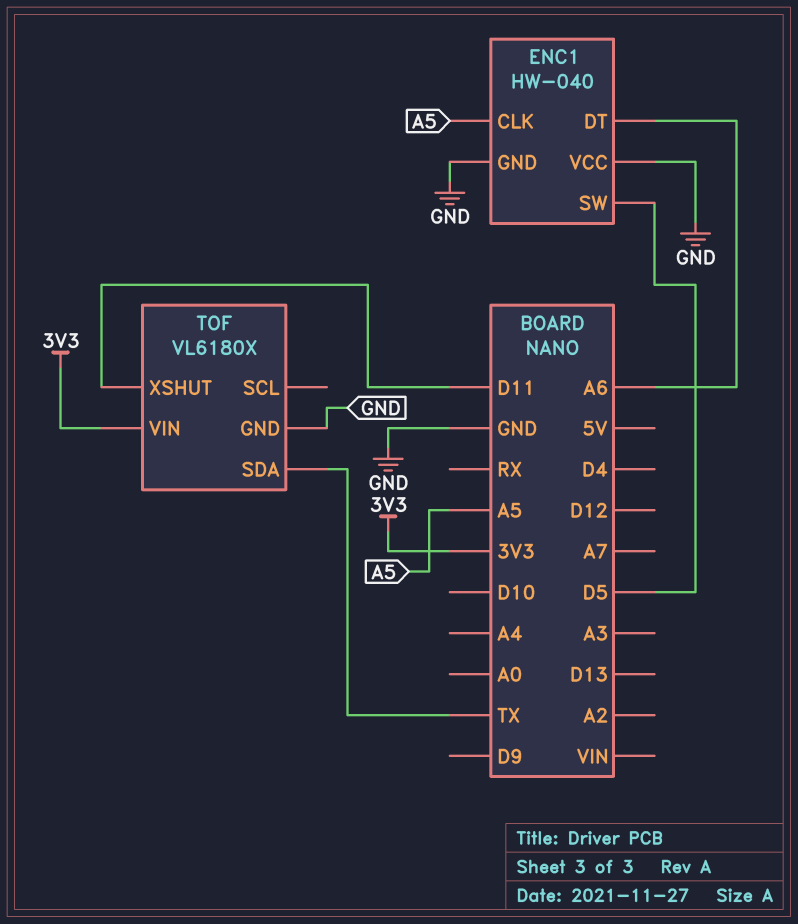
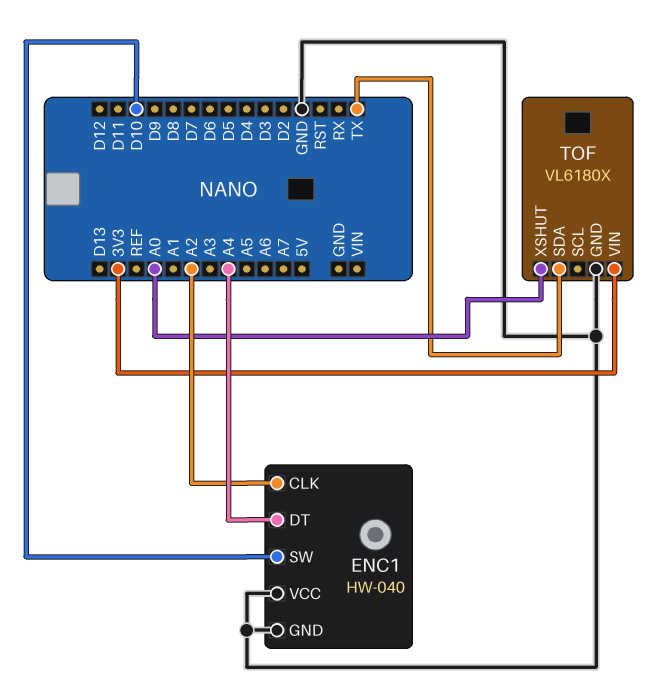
ENC1 pin CLK: A5 -> A2
ENC1 pin DT: A6 -> A4
ENC1 pin SW: D5 -> D10
TOF pin XSHUT: D11 -> A0

